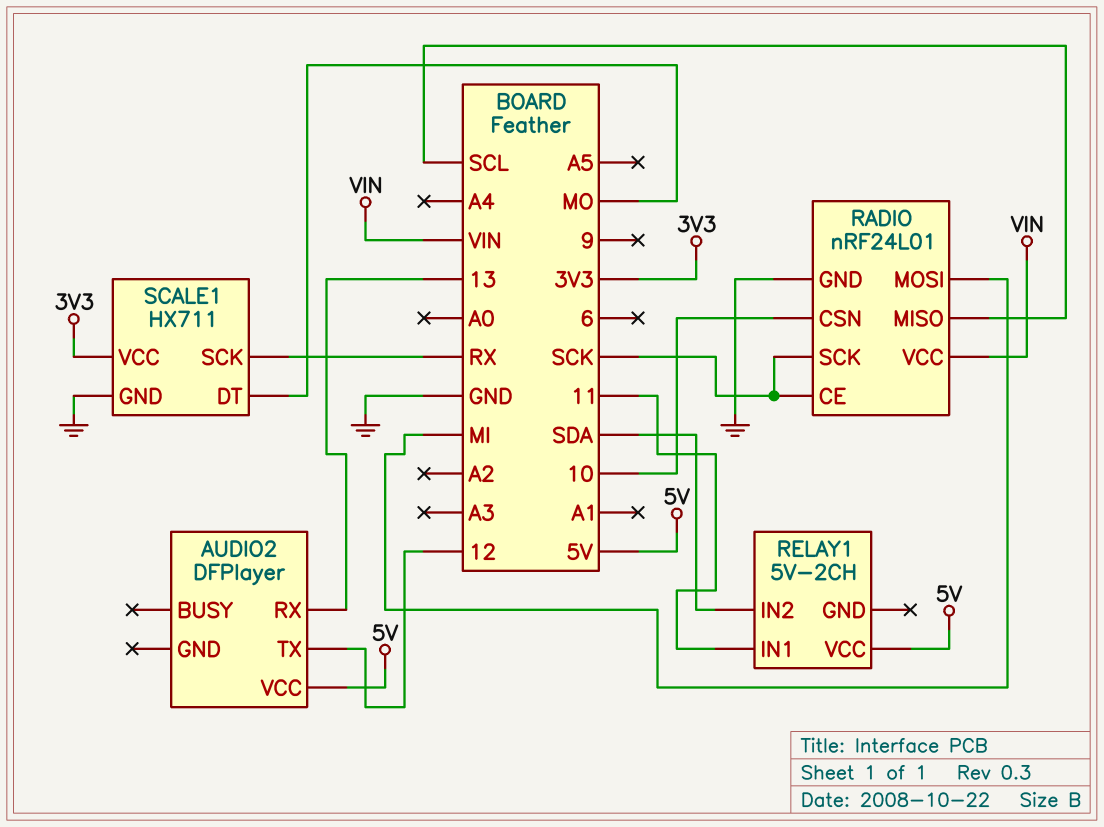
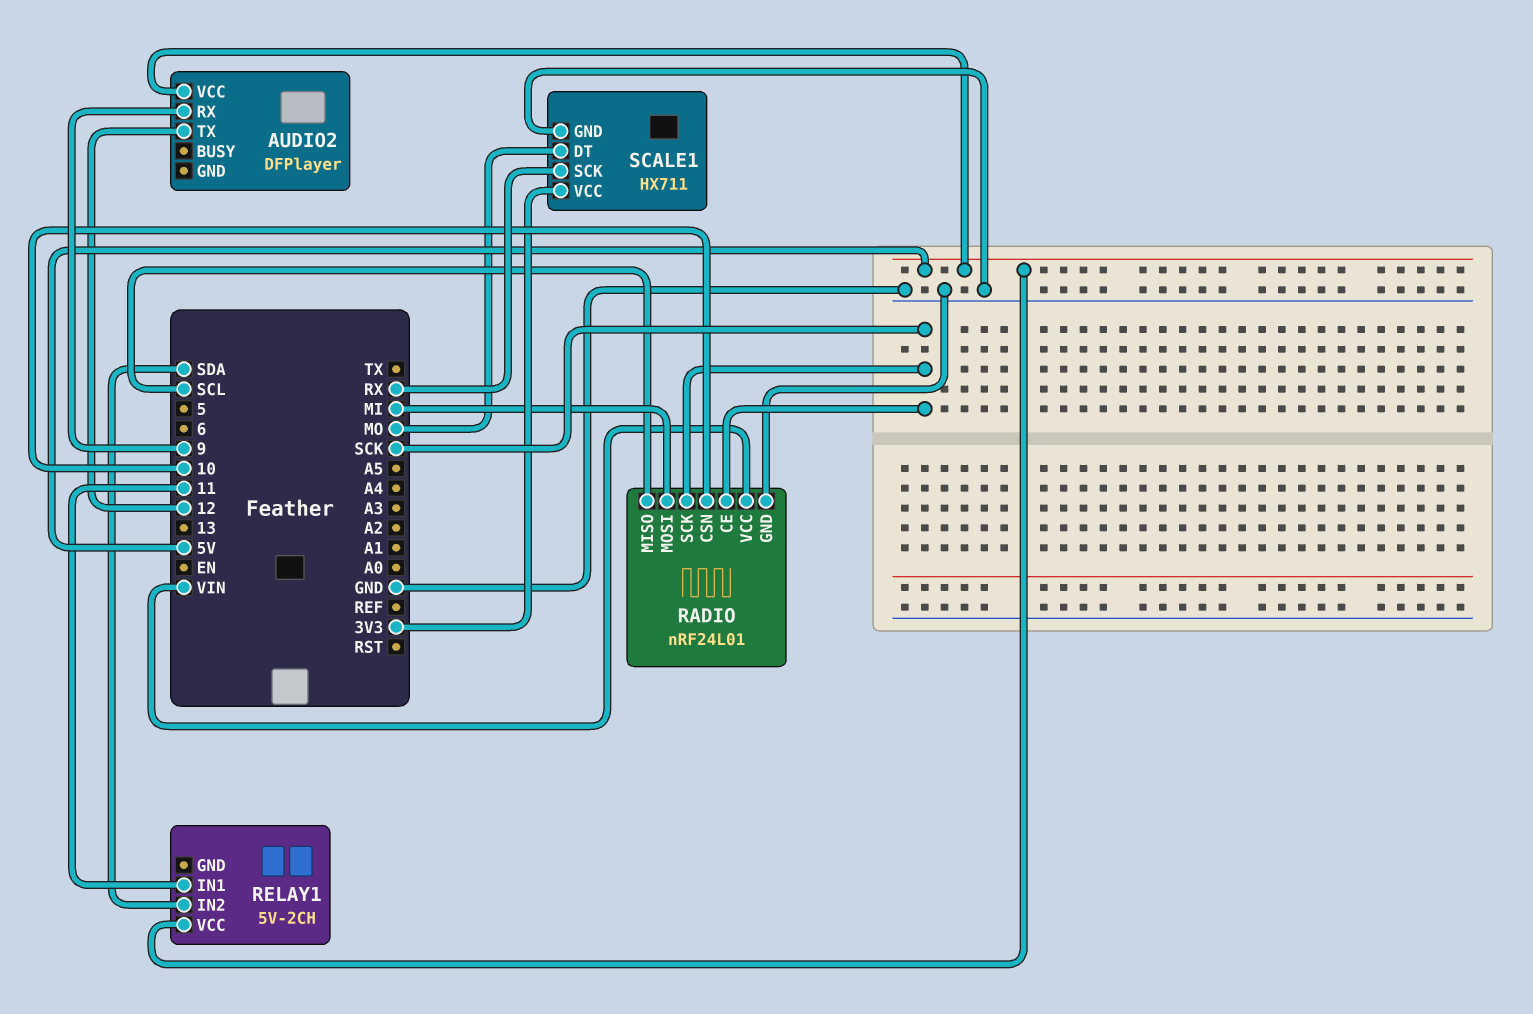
AUDIO2 pin RX: 13 -> 9

